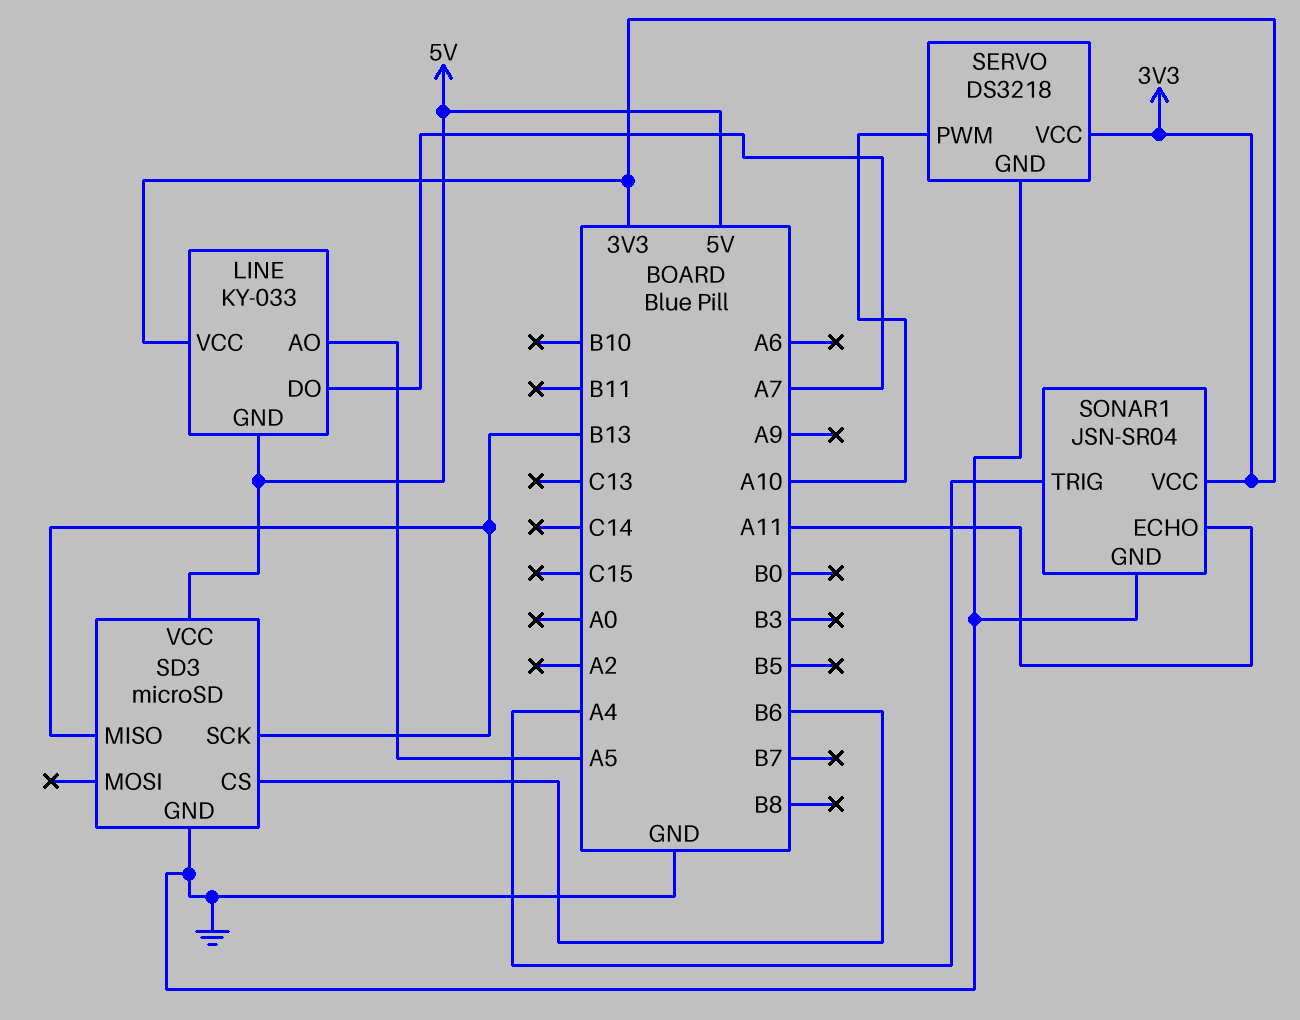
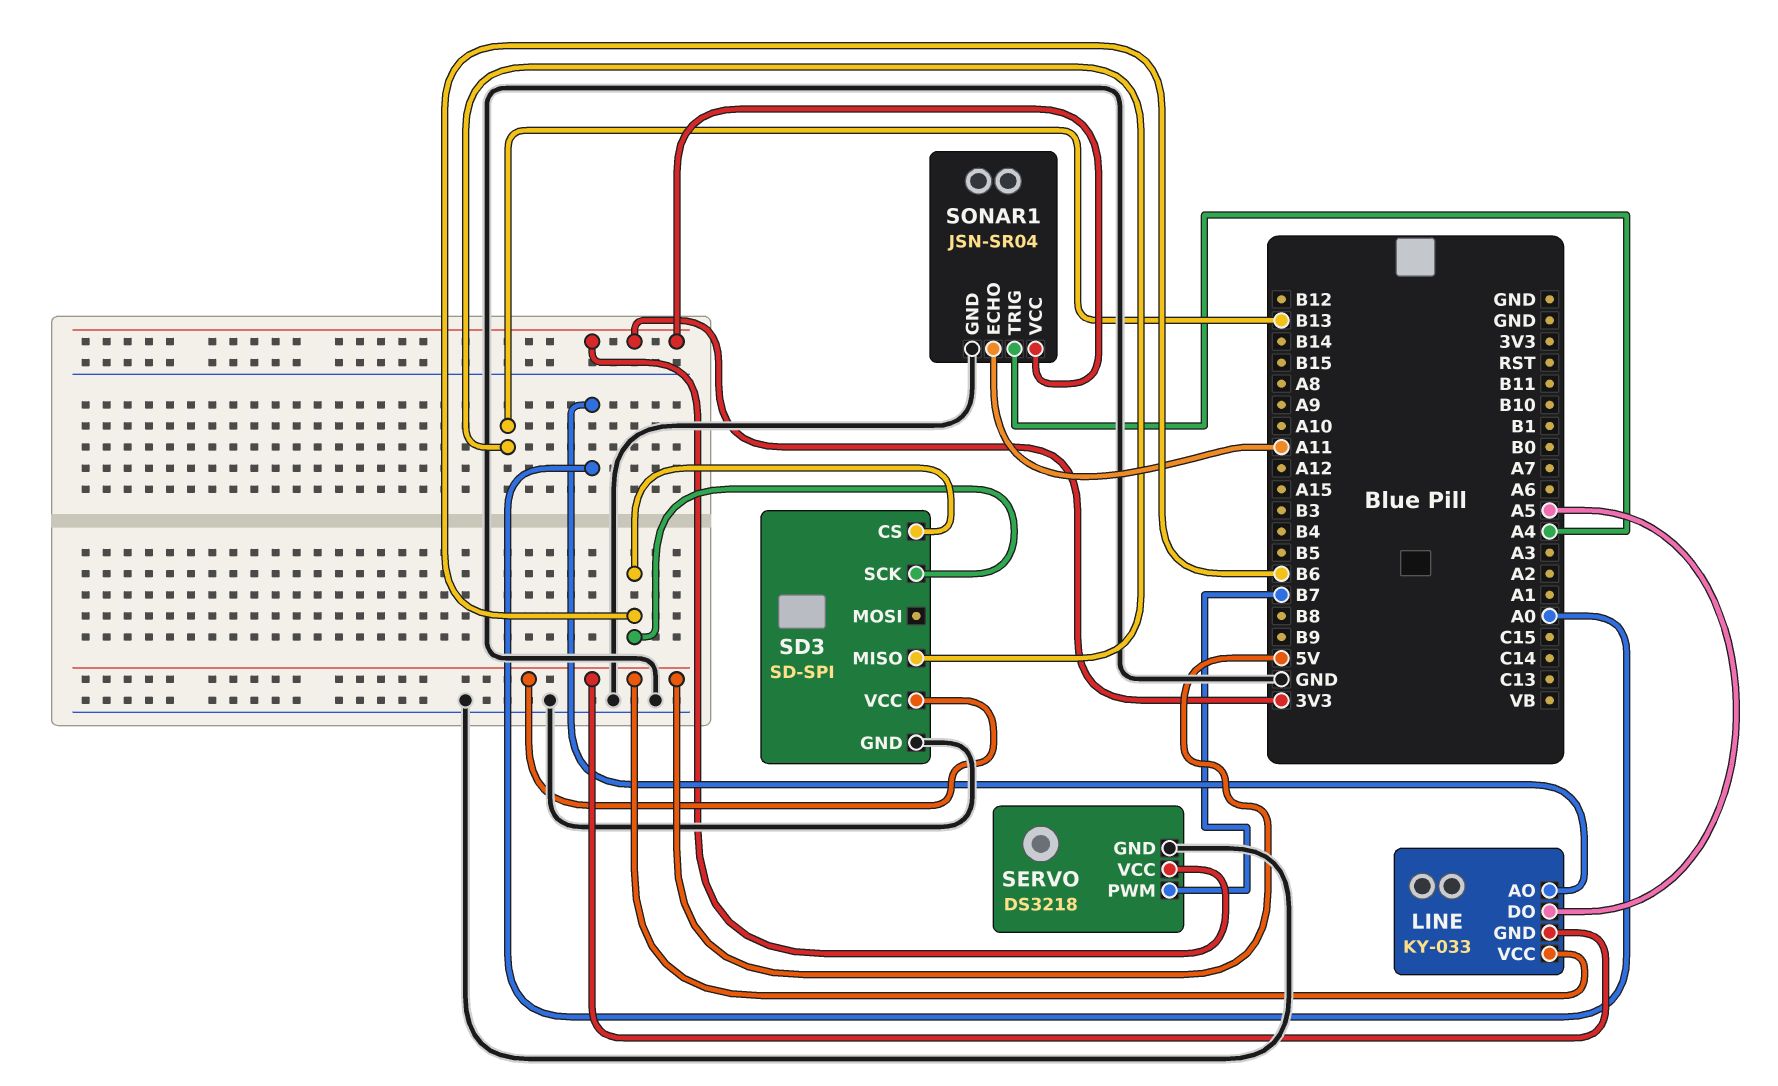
LINE pin AO: A5 -> A0
LINE pin DO: A7 -> A5
LINE pin VCC: 3V3 -> 5V
SD3: microSD -> SD-SPI
SD3 pin SCK: B13 -> B6
SERVO pin PWM: A10 -> B7

